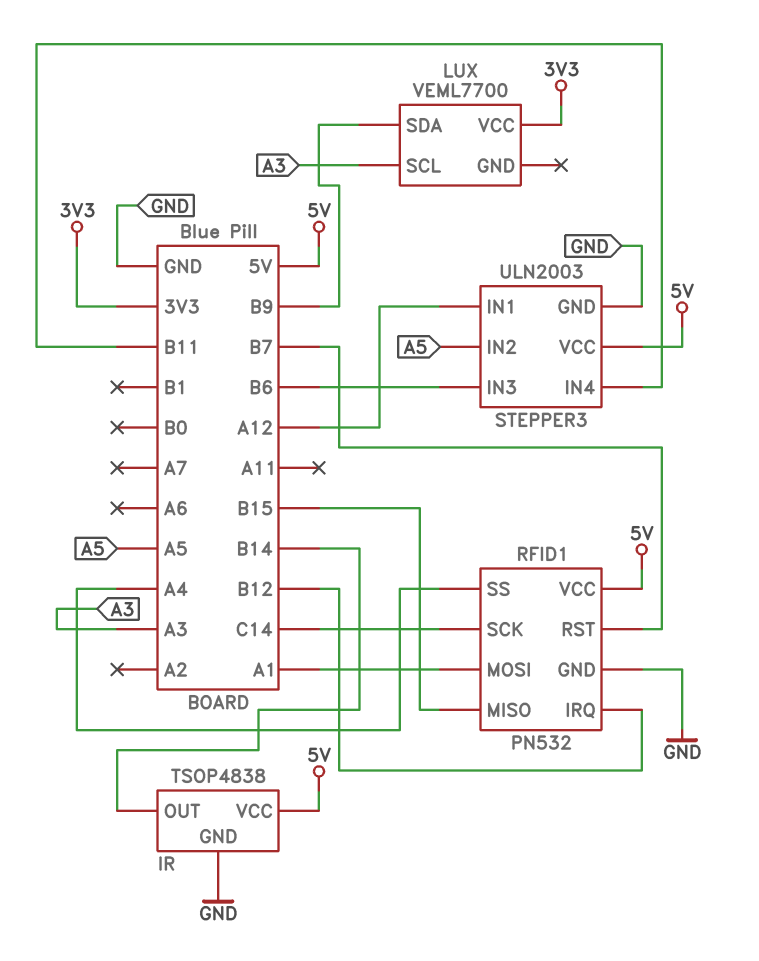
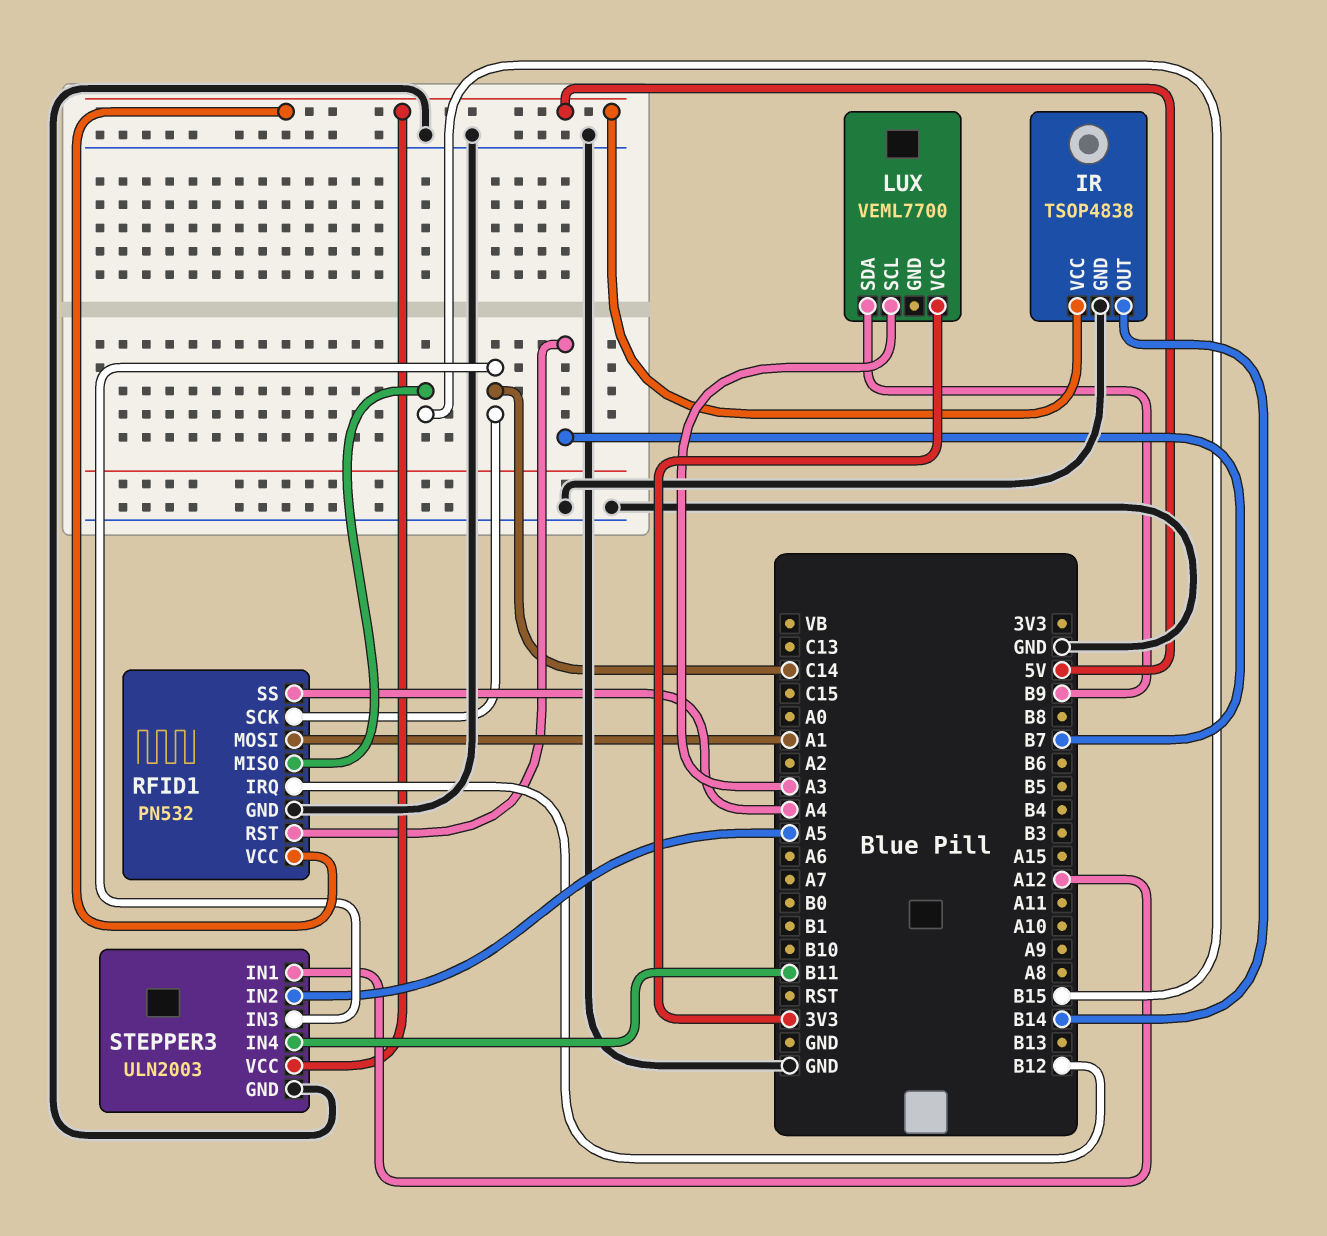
STEPPER3 pin IN3: B6 -> C14

